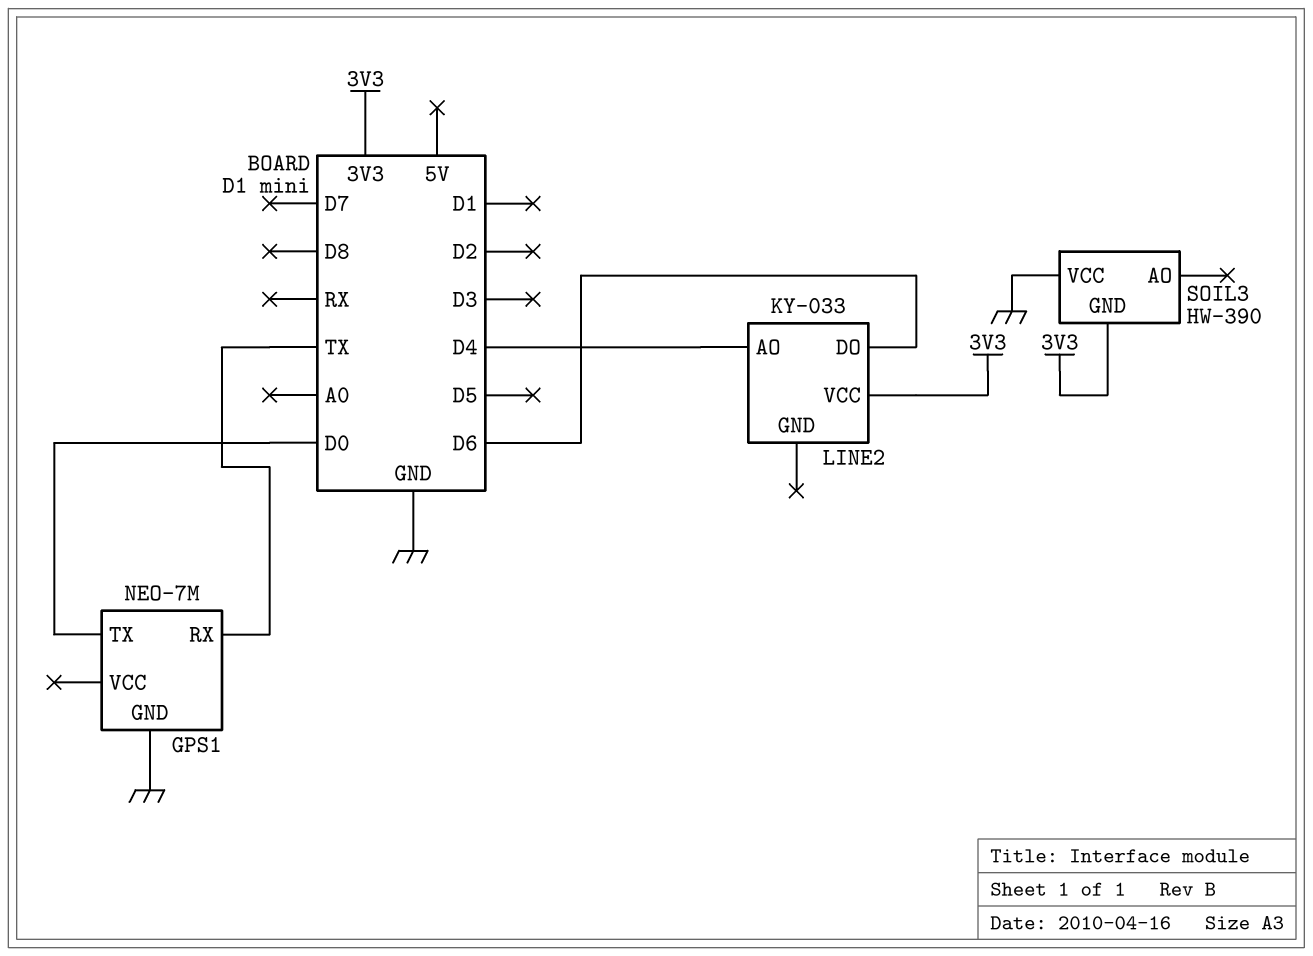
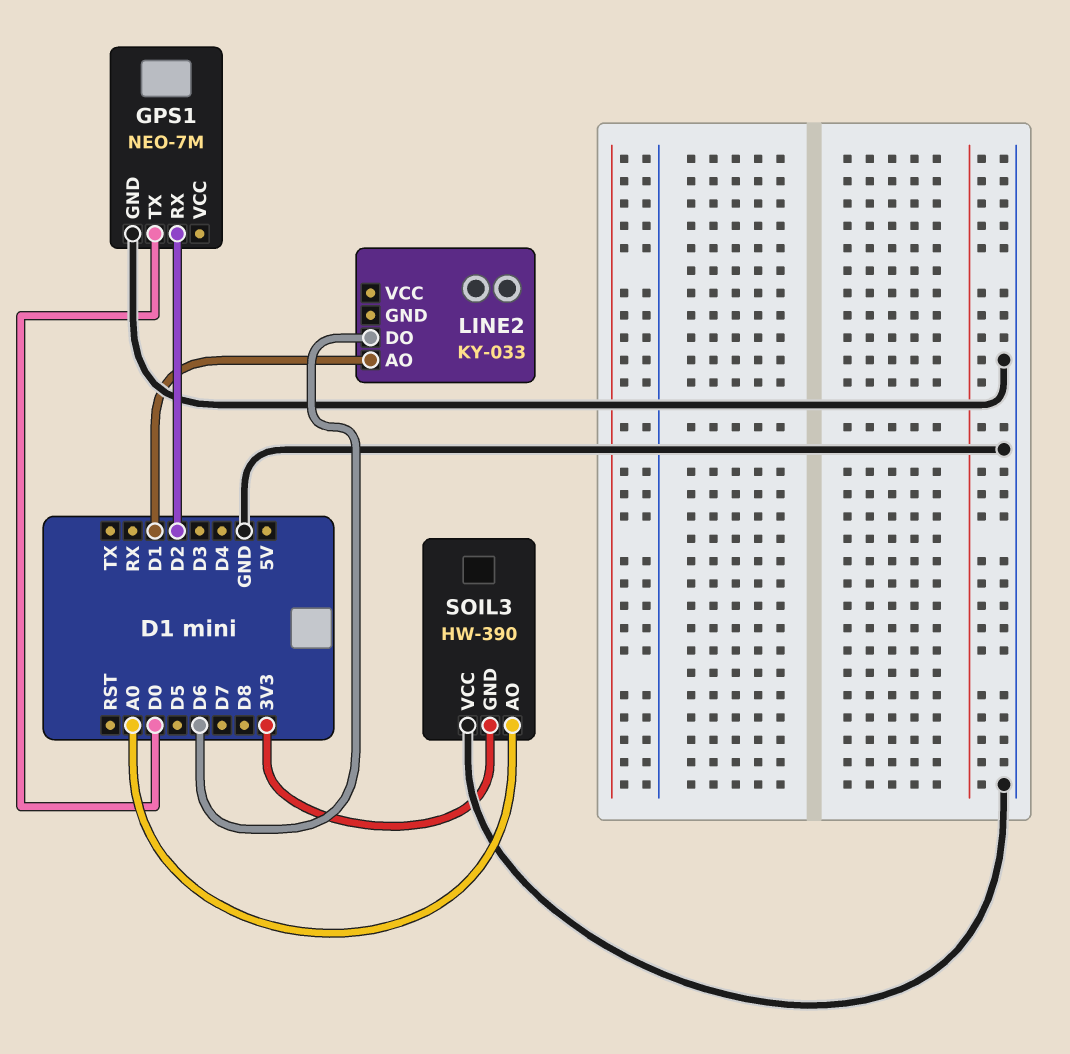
GPS1 pin RX: TX -> D2
LINE2 pin AO: D4 -> D1
LINE2 pin VCC: 3V3 -> none
SOIL3 pin AO: none -> A0

